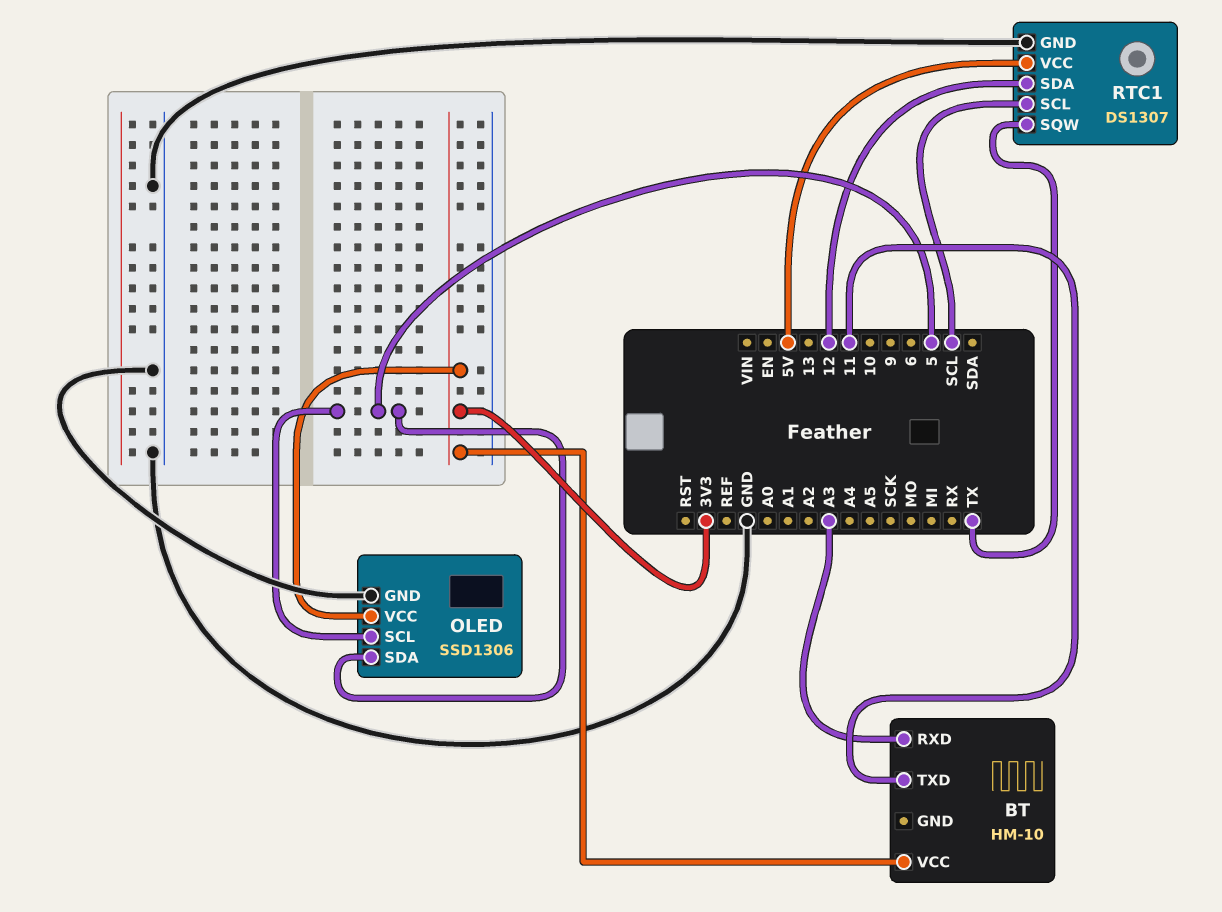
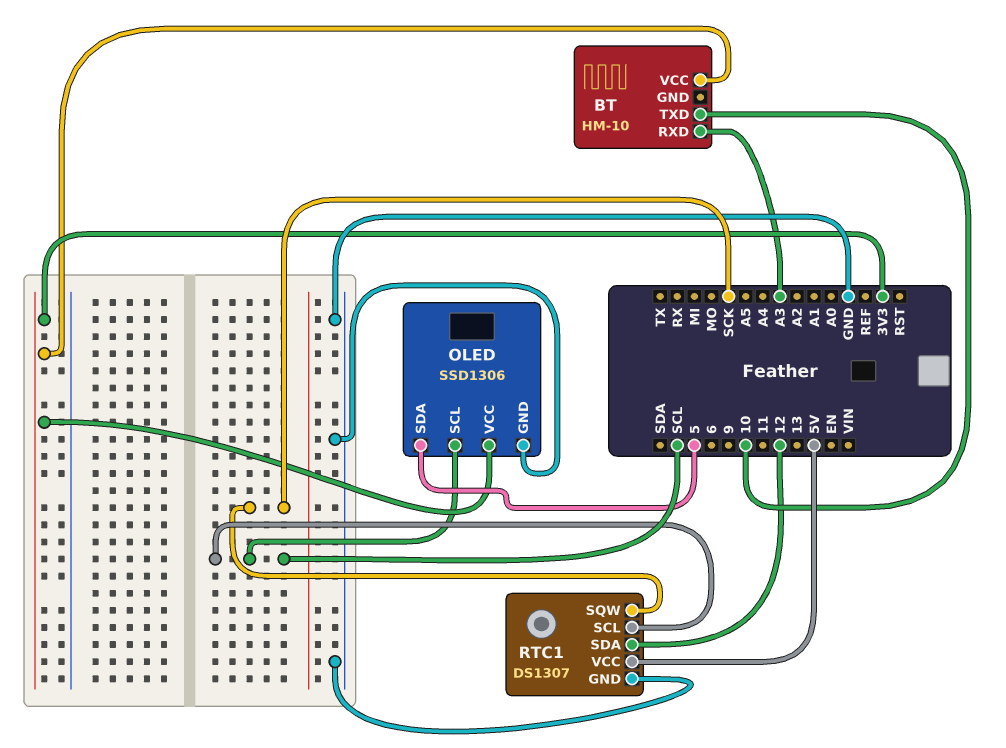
BT pin TXD: 11 -> 10
OLED pin SCL: 5 -> SCL
RTC1 pin SQW: TX -> SCK

